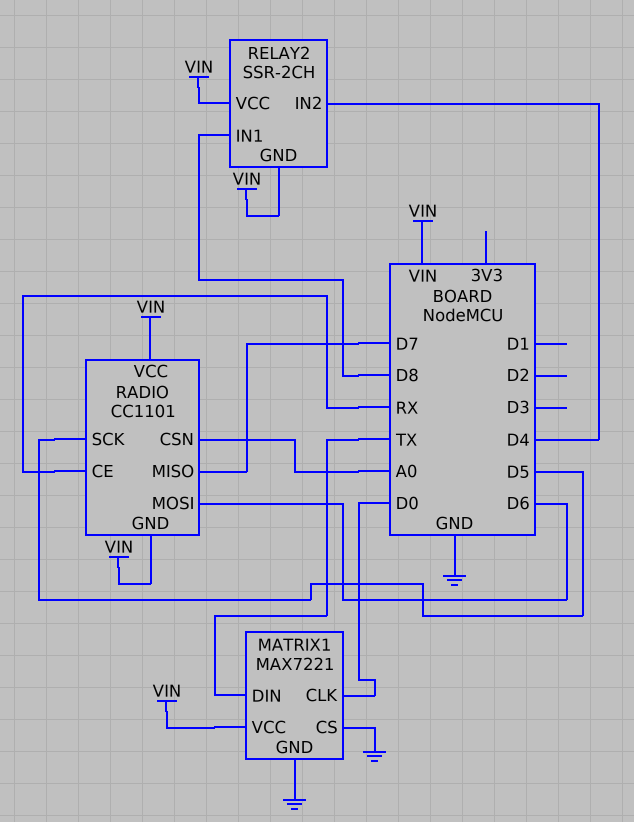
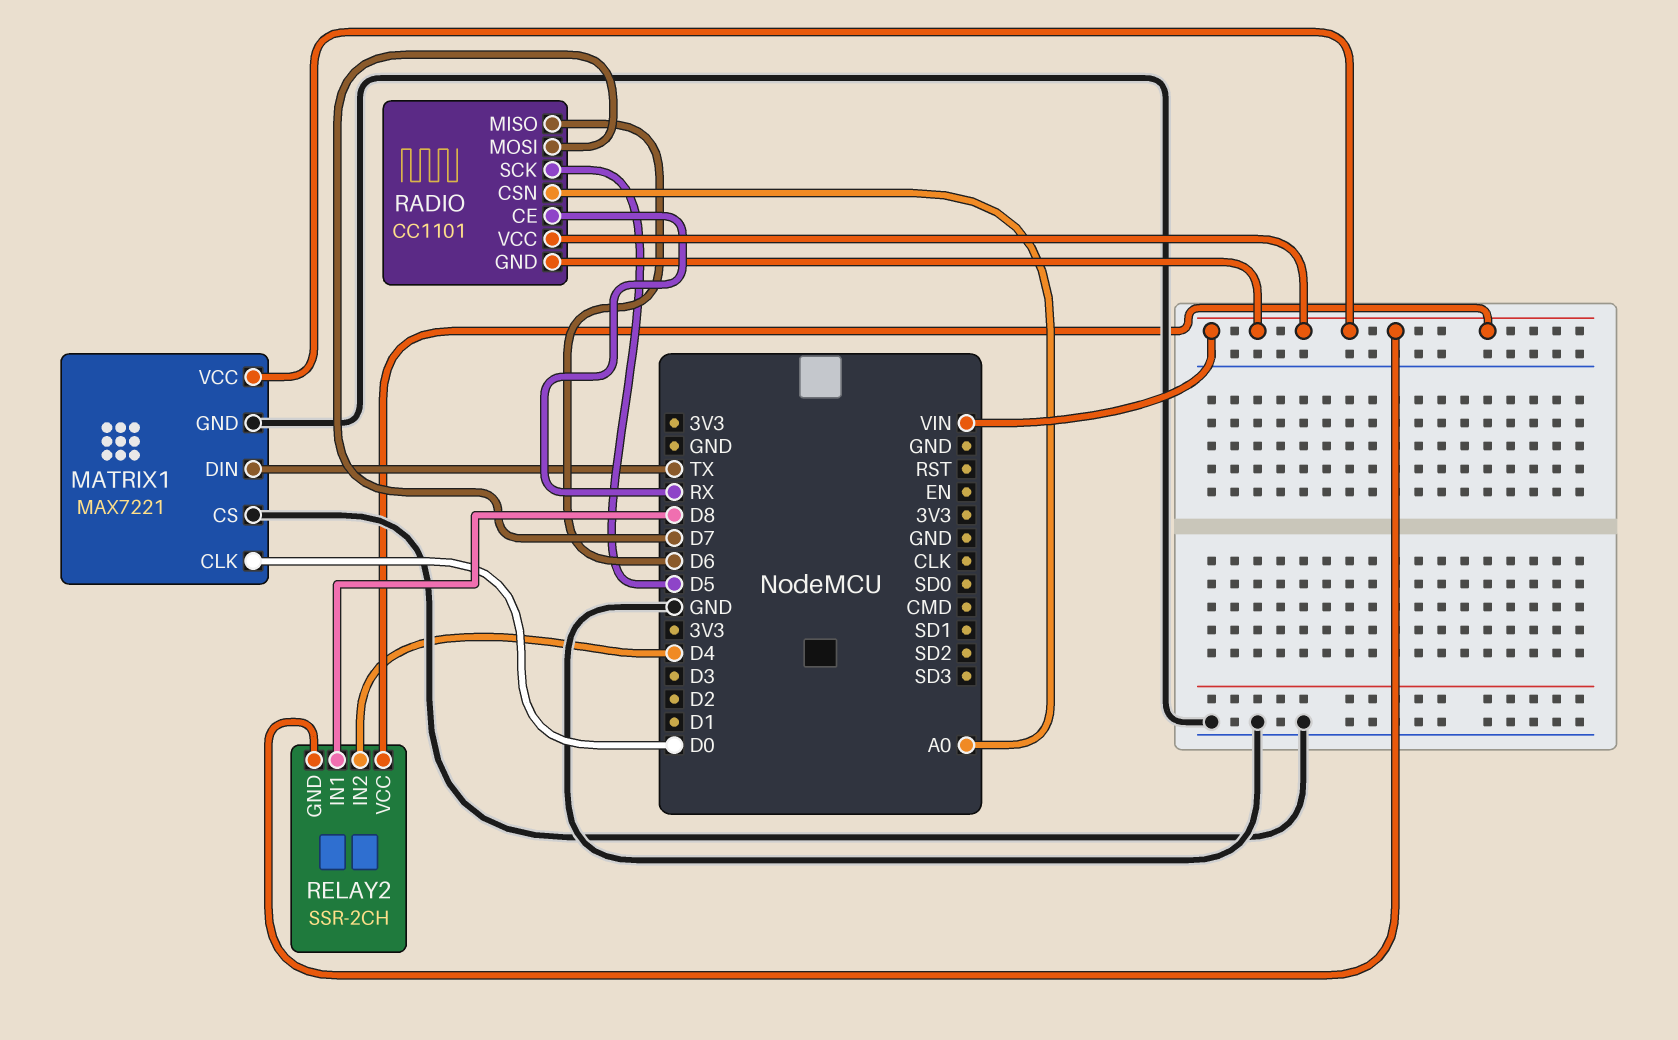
RADIO pin MISO: D7 -> D6
RADIO pin MOSI: D6 -> D7

